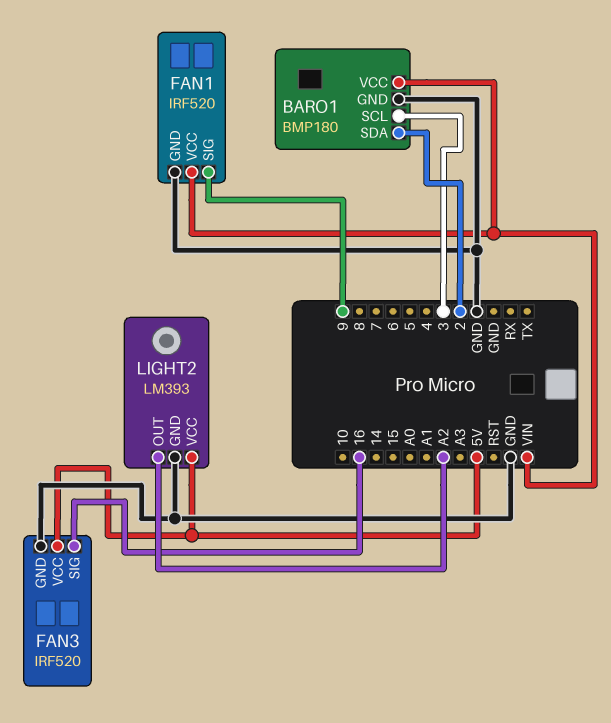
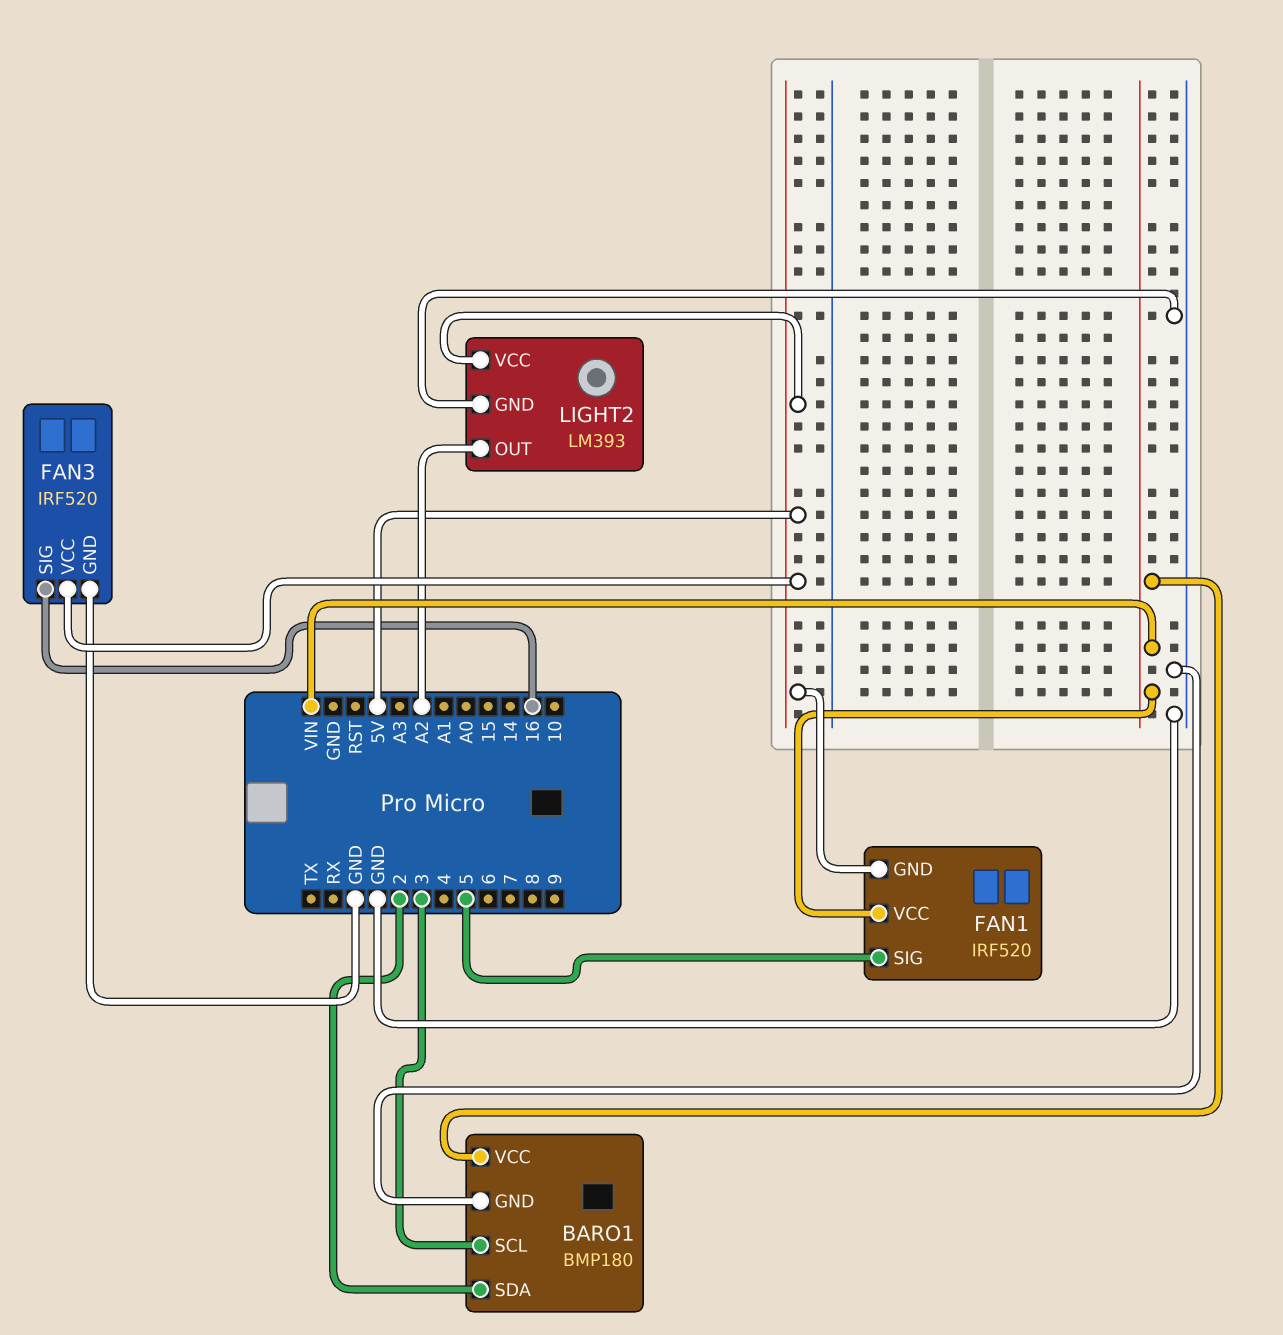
FAN1 pin GND: GND -> 5V
FAN1 pin SIG: 9 -> 5

